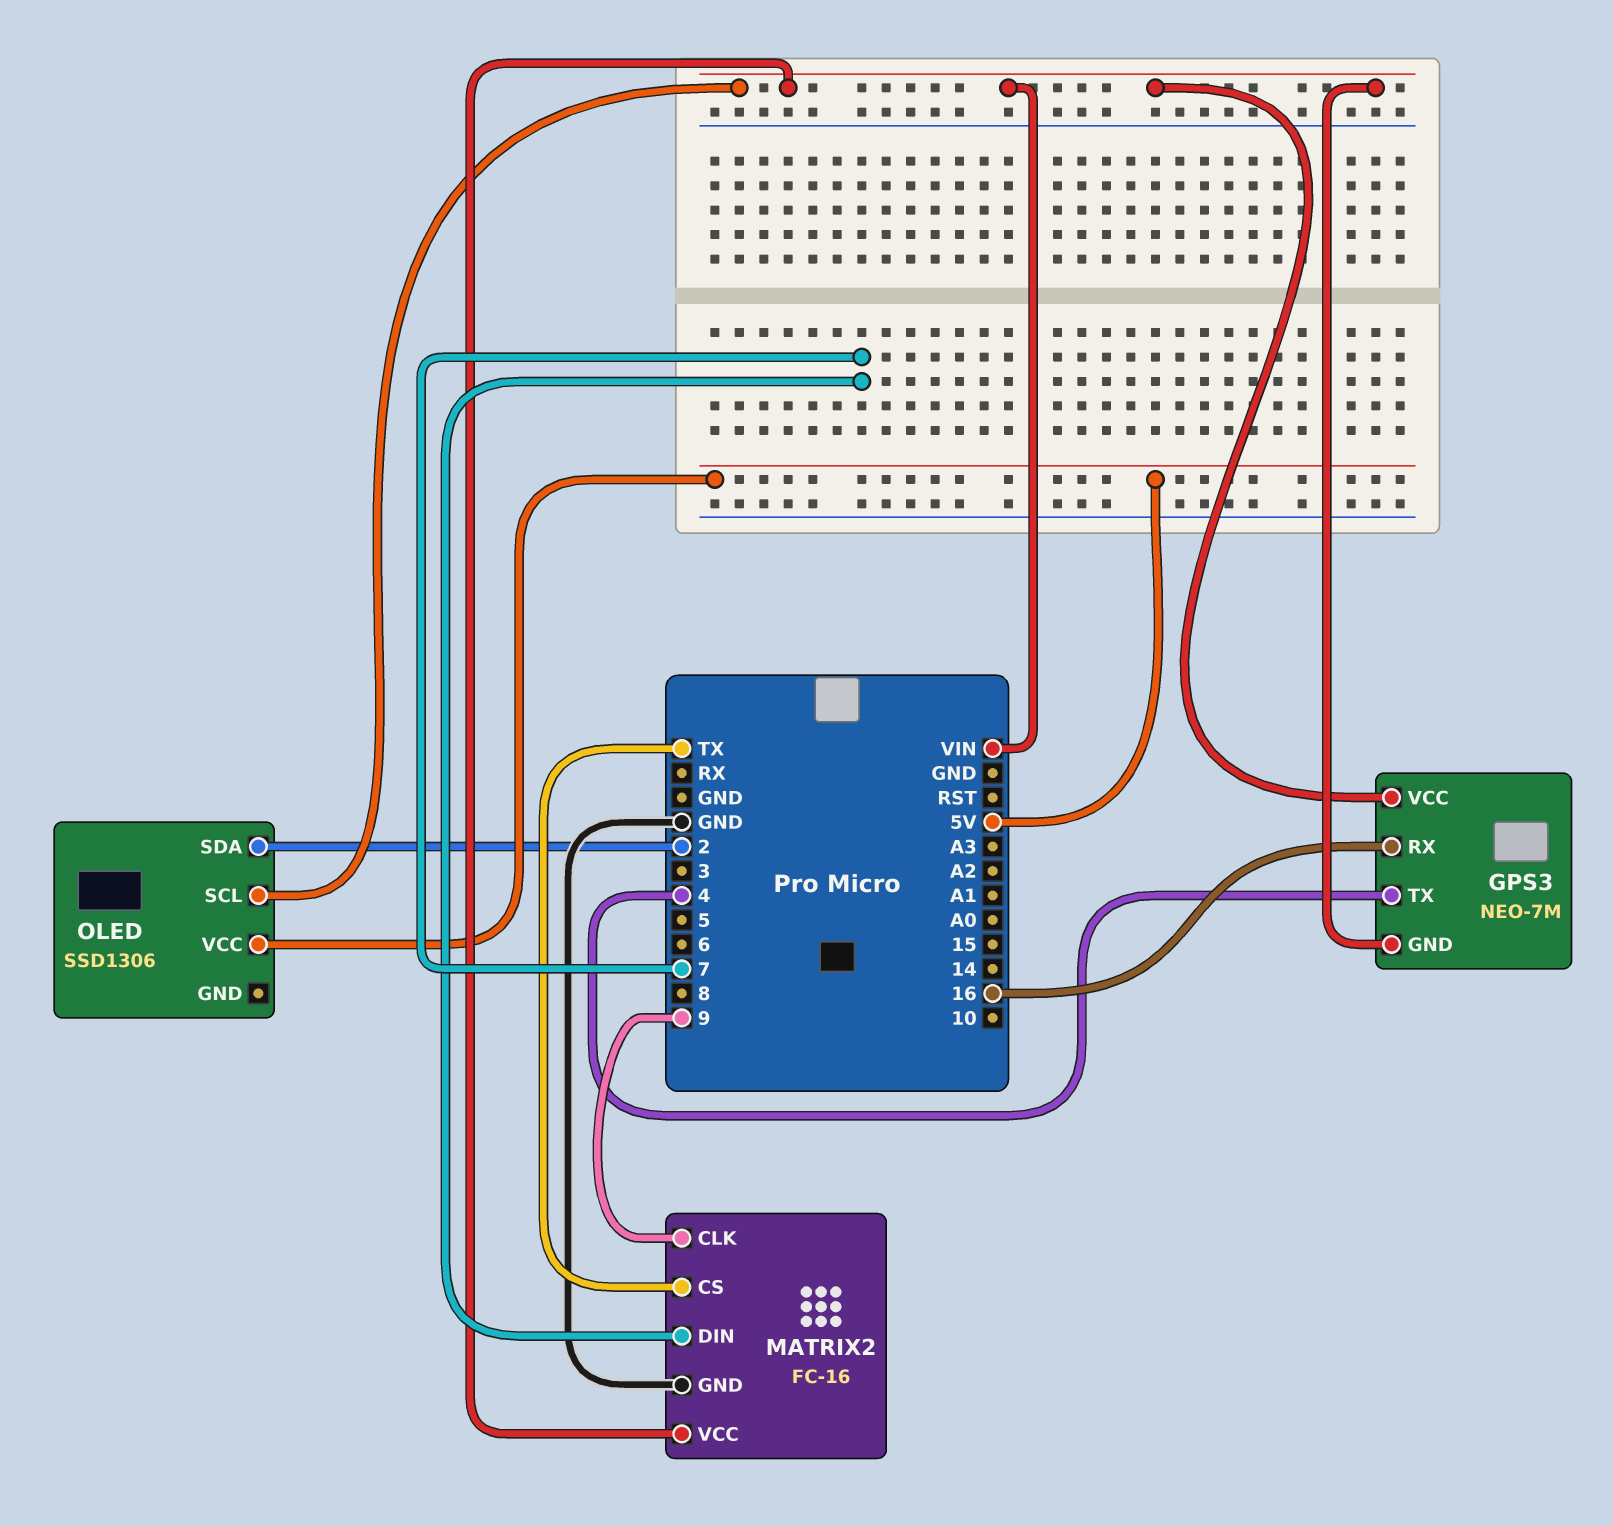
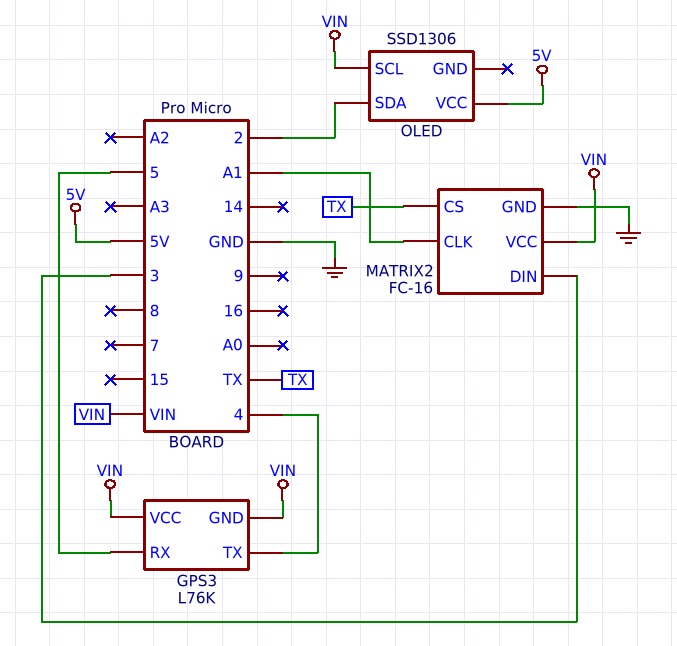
GPS3: NEO-7M -> L76K
GPS3 pin RX: 16 -> 5
MATRIX2 pin CLK: 9 -> A1
MATRIX2 pin DIN: 7 -> 3

